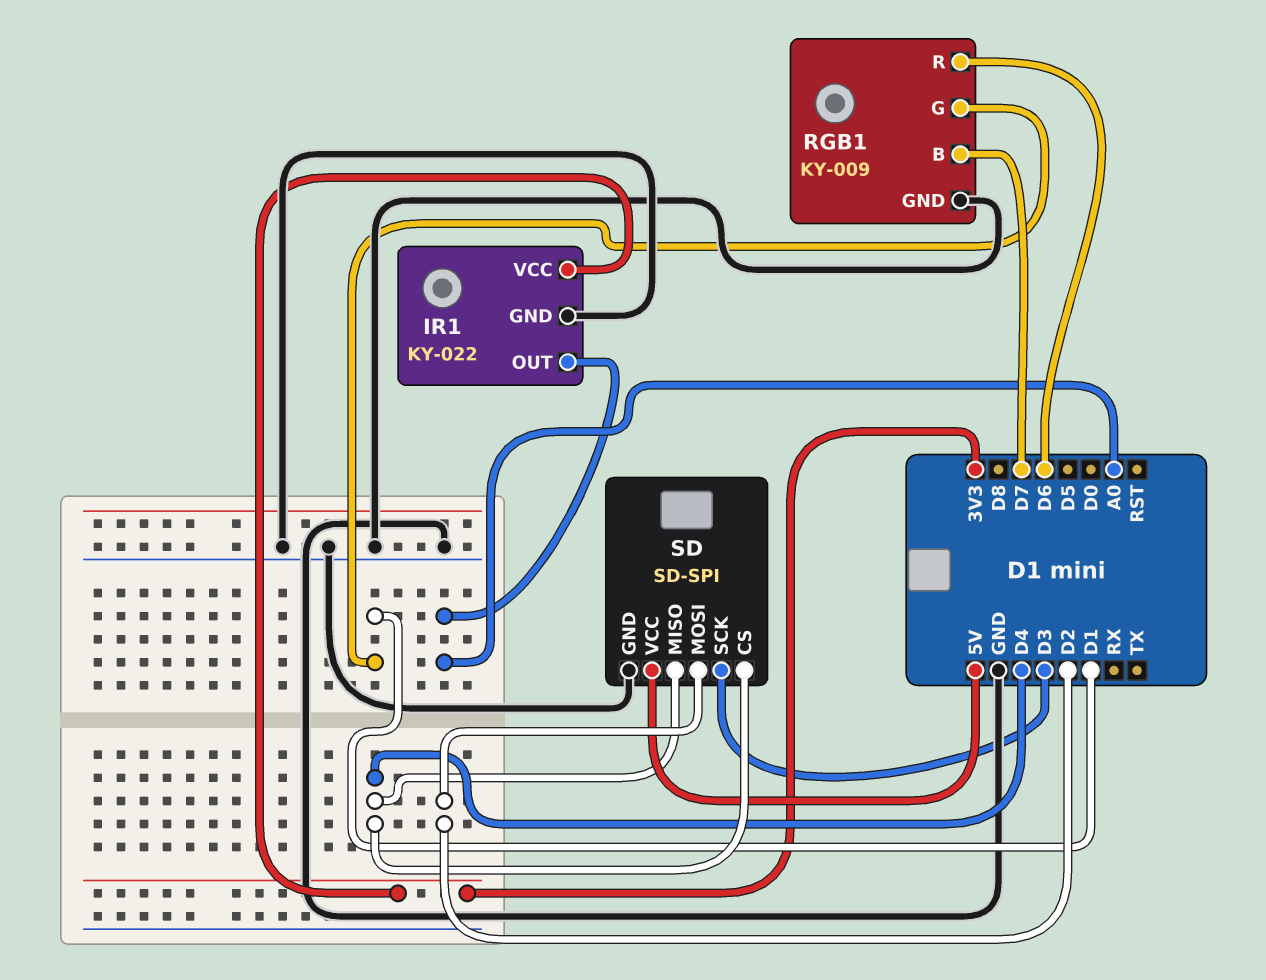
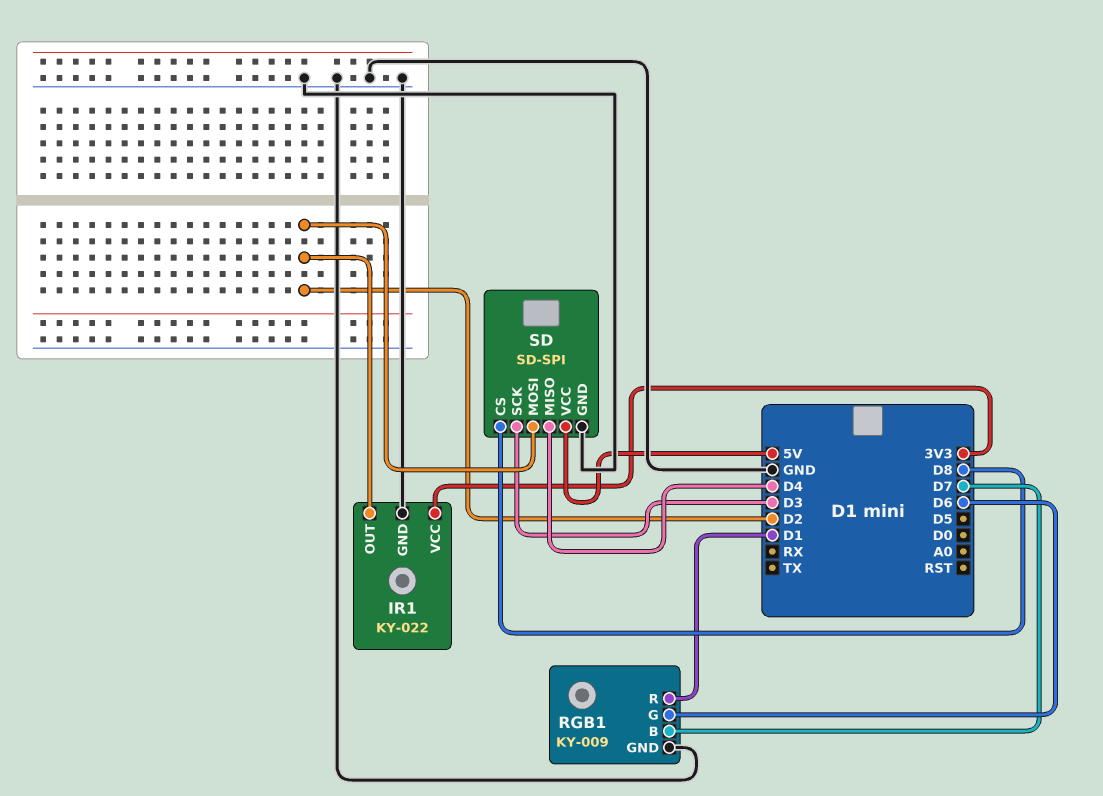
IR1 pin OUT: A0 -> D2
RGB1 pin G: D1 -> D6
RGB1 pin R: D6 -> D1
SD pin CS: D4 -> D8

